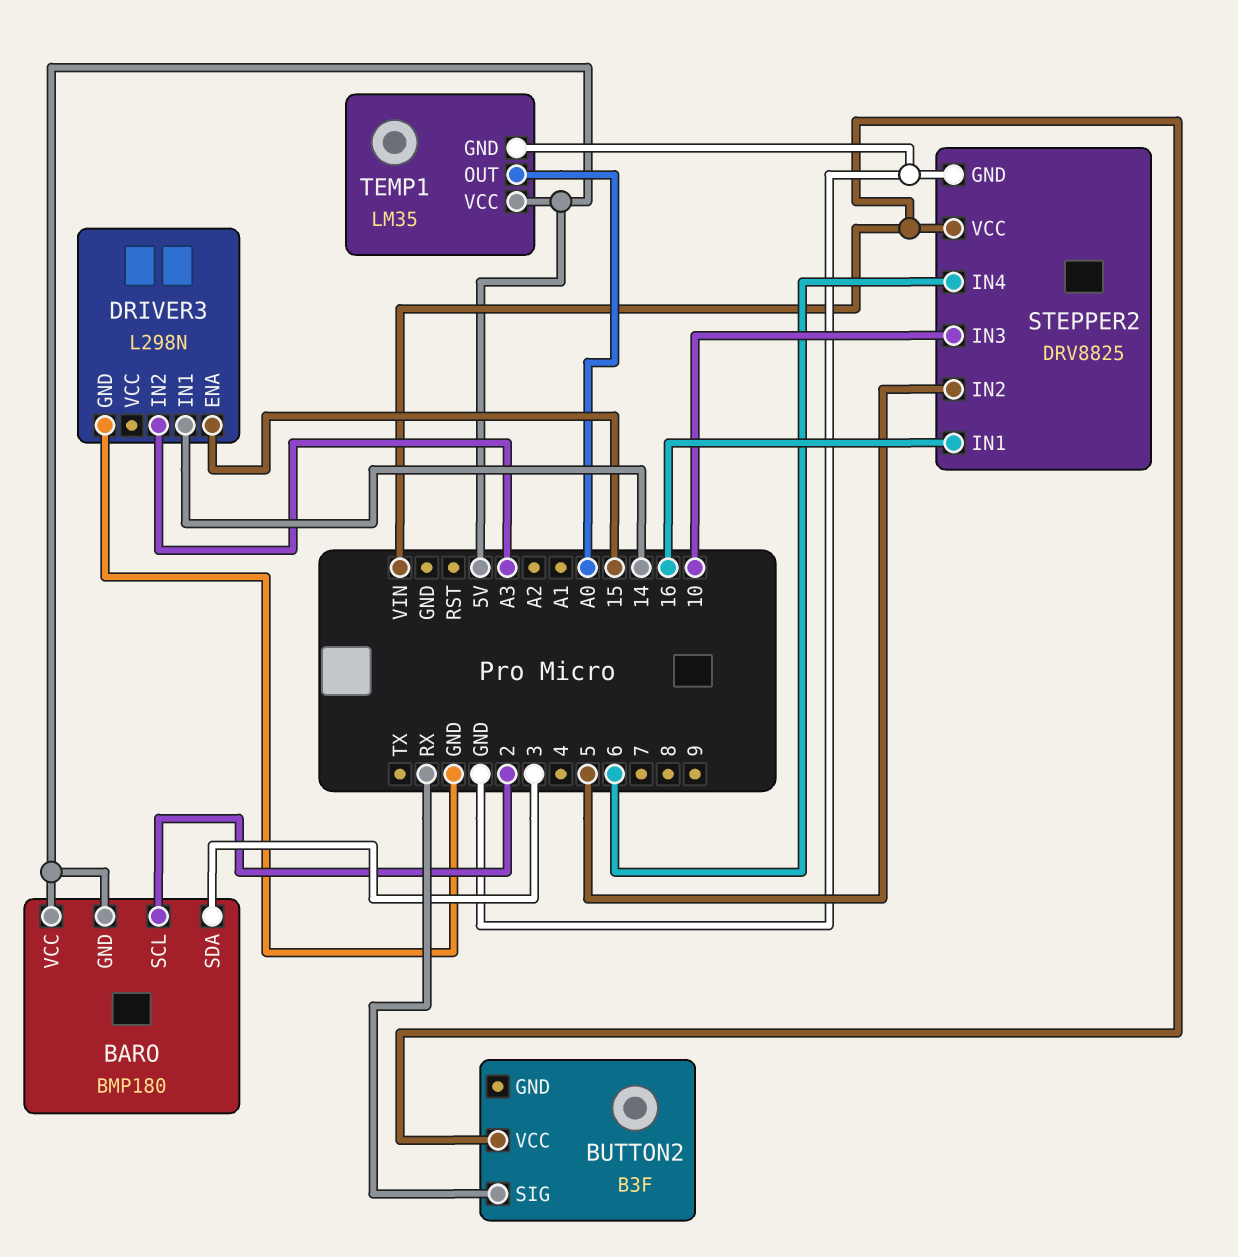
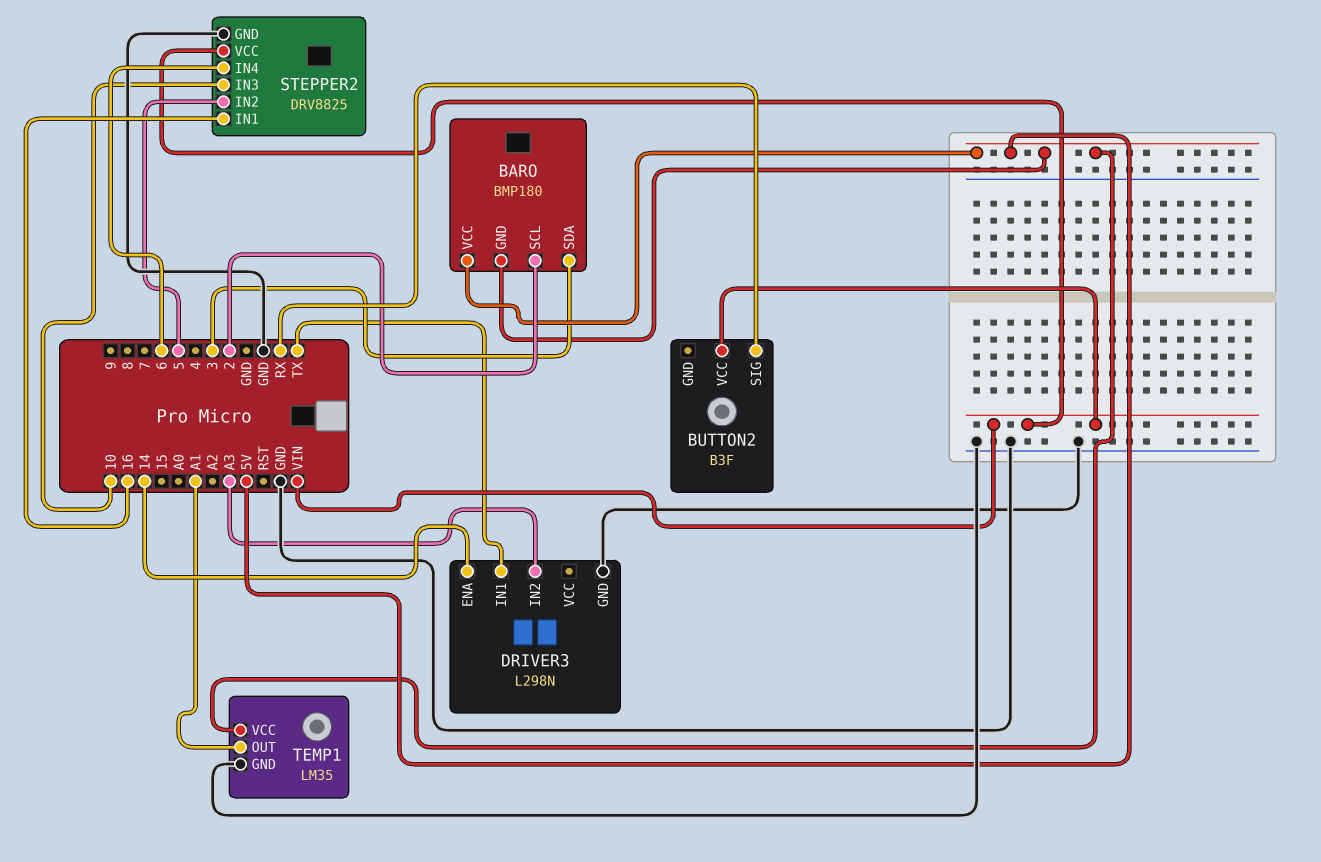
DRIVER3 pin ENA: 15 -> 14
DRIVER3 pin IN1: 14 -> TX
TEMP1 pin OUT: A0 -> A1

